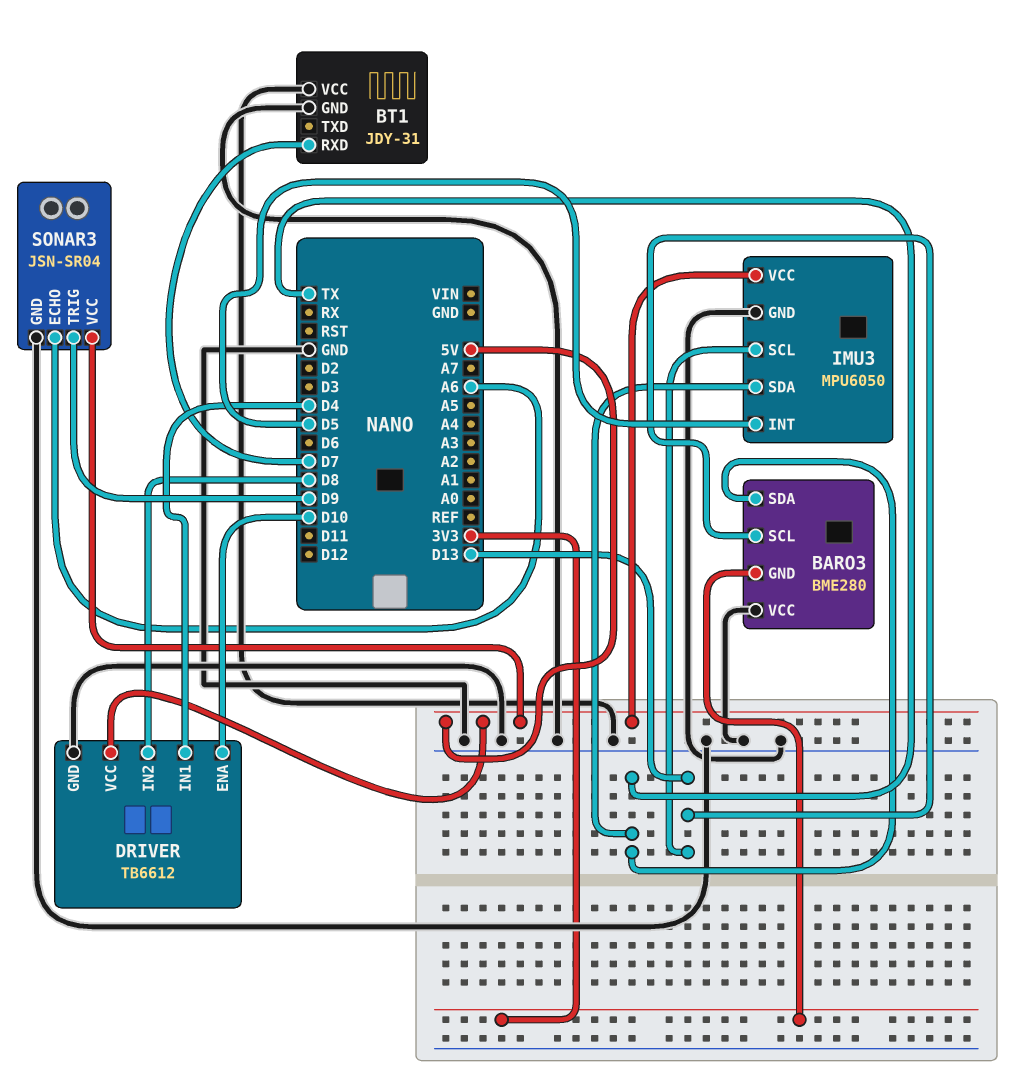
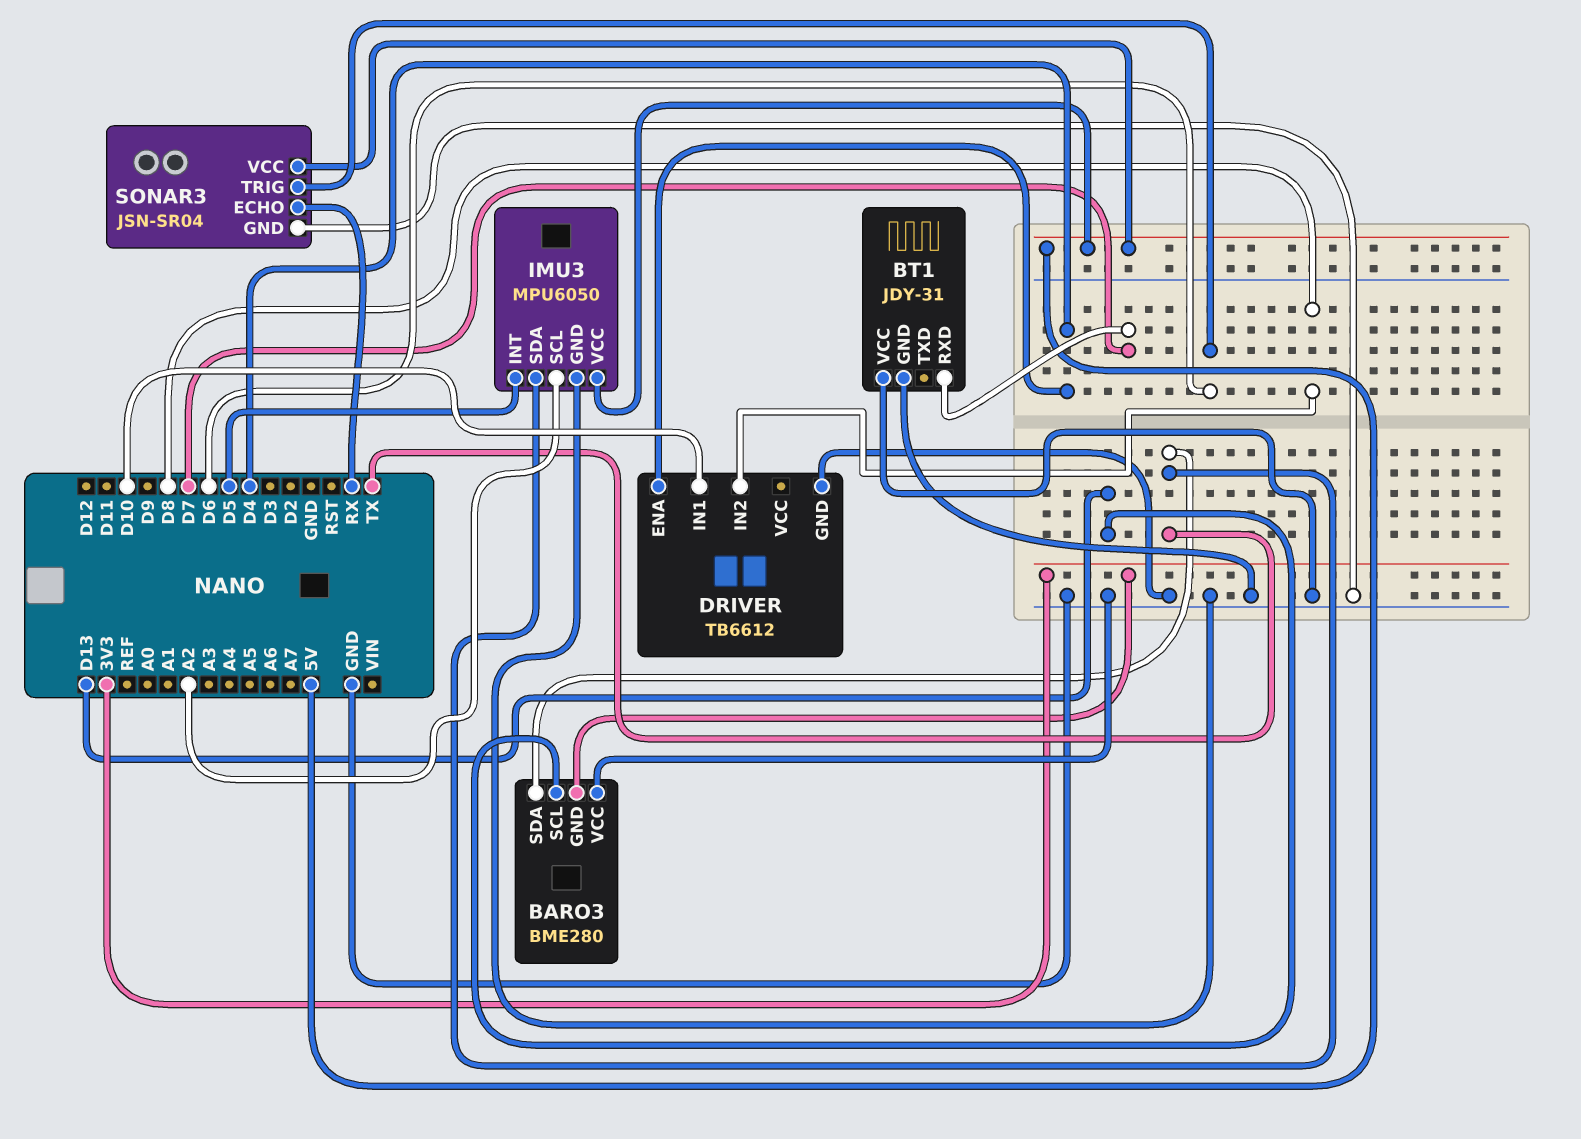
DRIVER pin ENA: D10 -> D4
DRIVER pin IN1: D4 -> D10
DRIVER pin VCC: 5V -> none
IMU3 pin SCL: D13 -> A2
SONAR3 pin ECHO: A6 -> RX
SONAR3 pin TRIG: D9 -> D6

